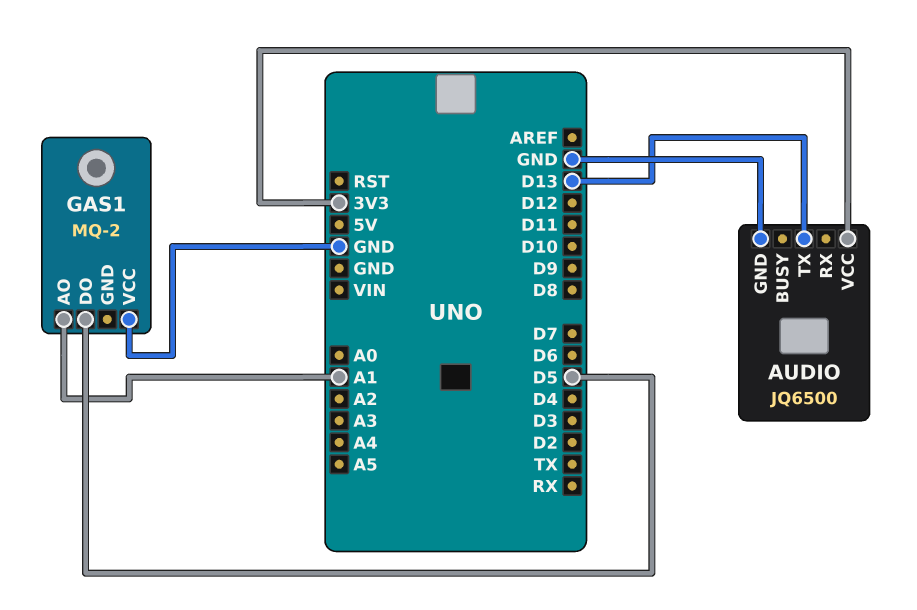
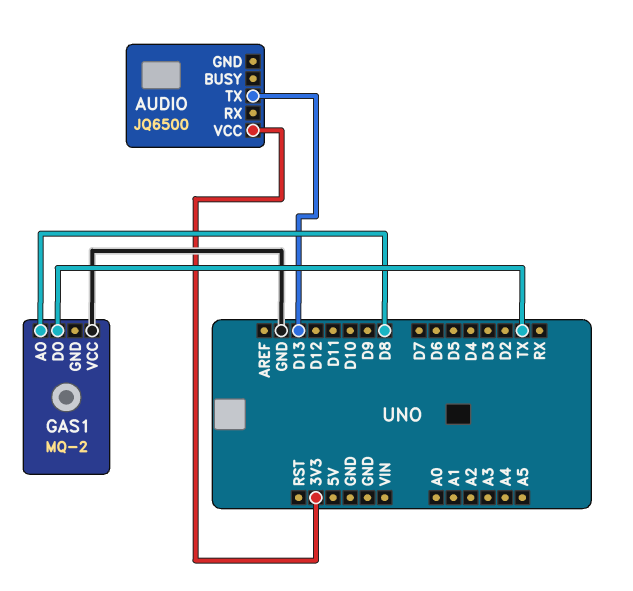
AUDIO pin GND: GND -> none
GAS1 pin AO: A1 -> D8
GAS1 pin DO: D5 -> TX

